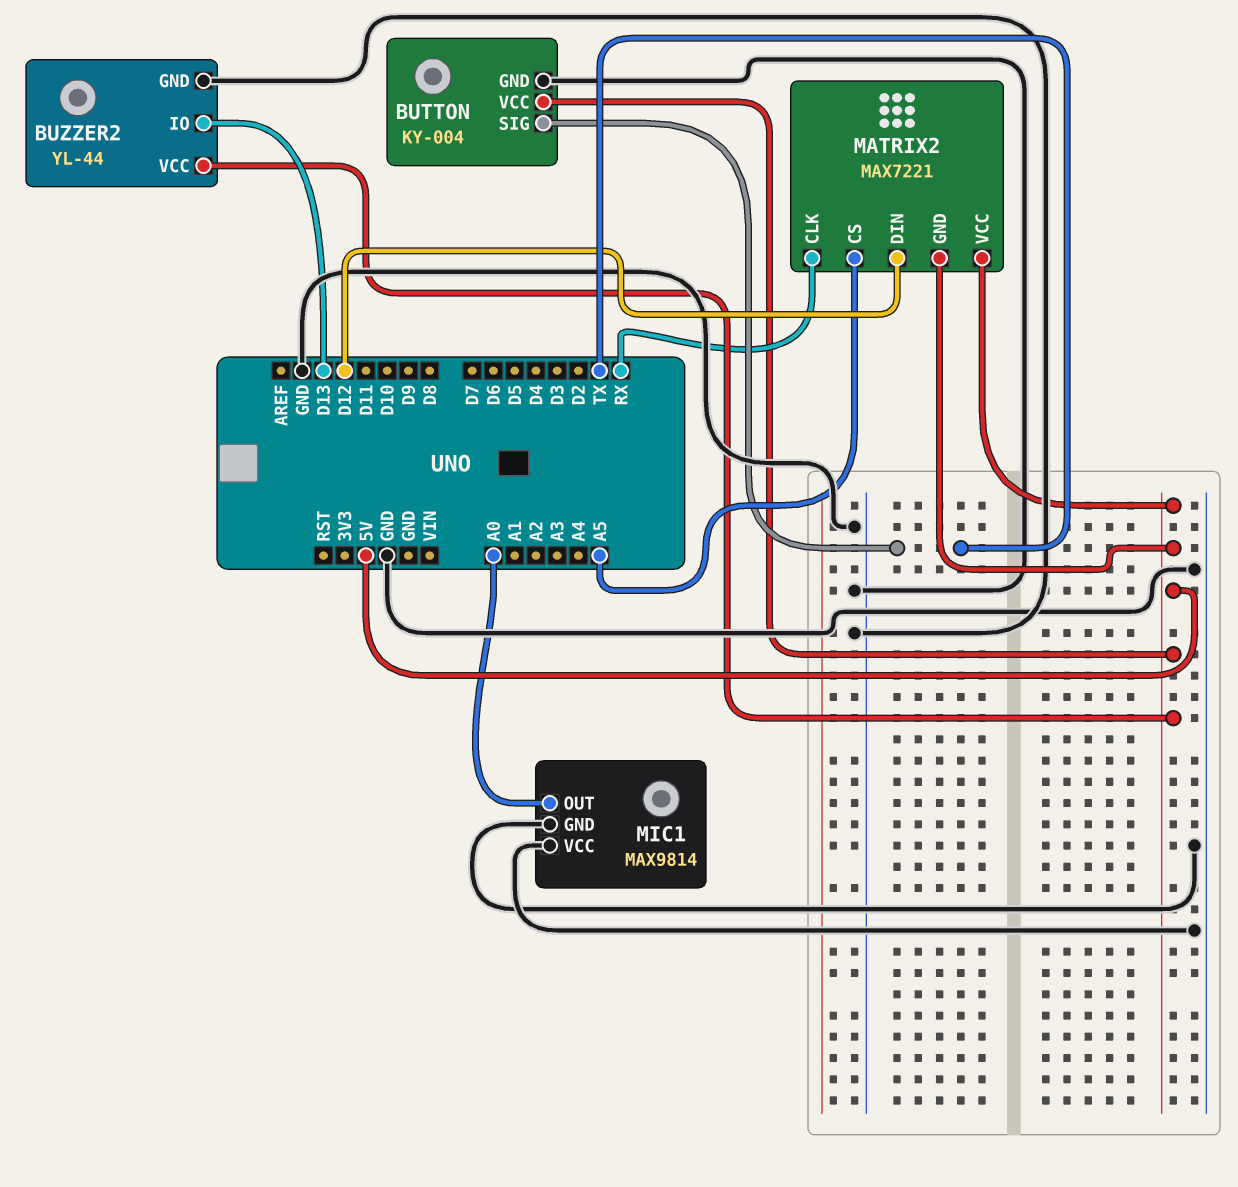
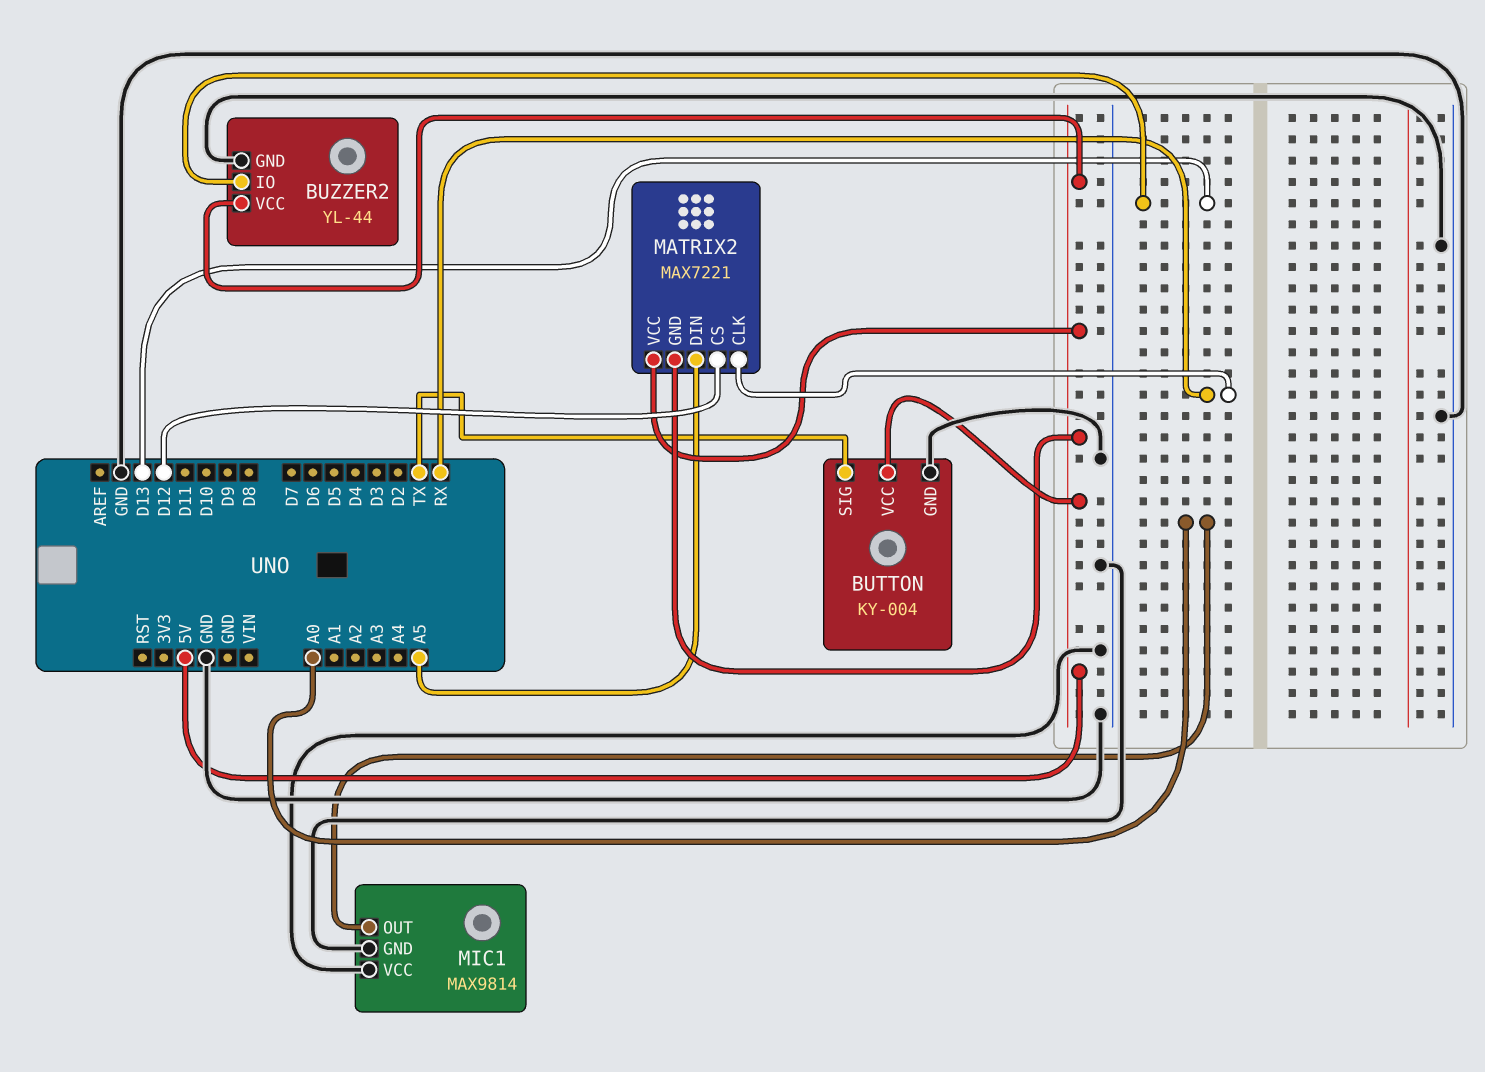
MATRIX2 pin CS: A5 -> D12
MATRIX2 pin DIN: D12 -> A5

